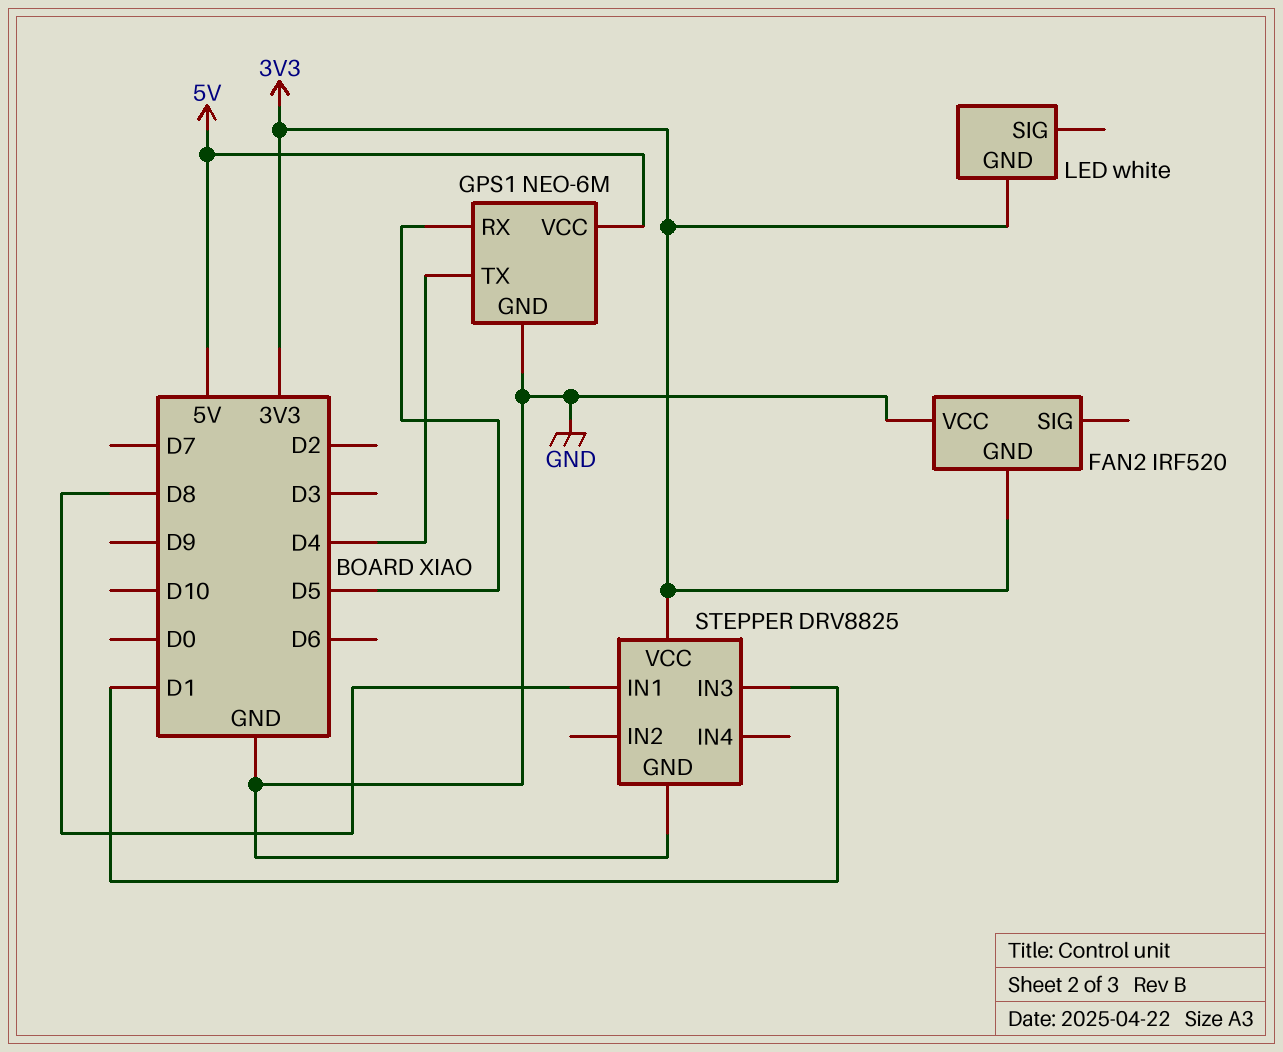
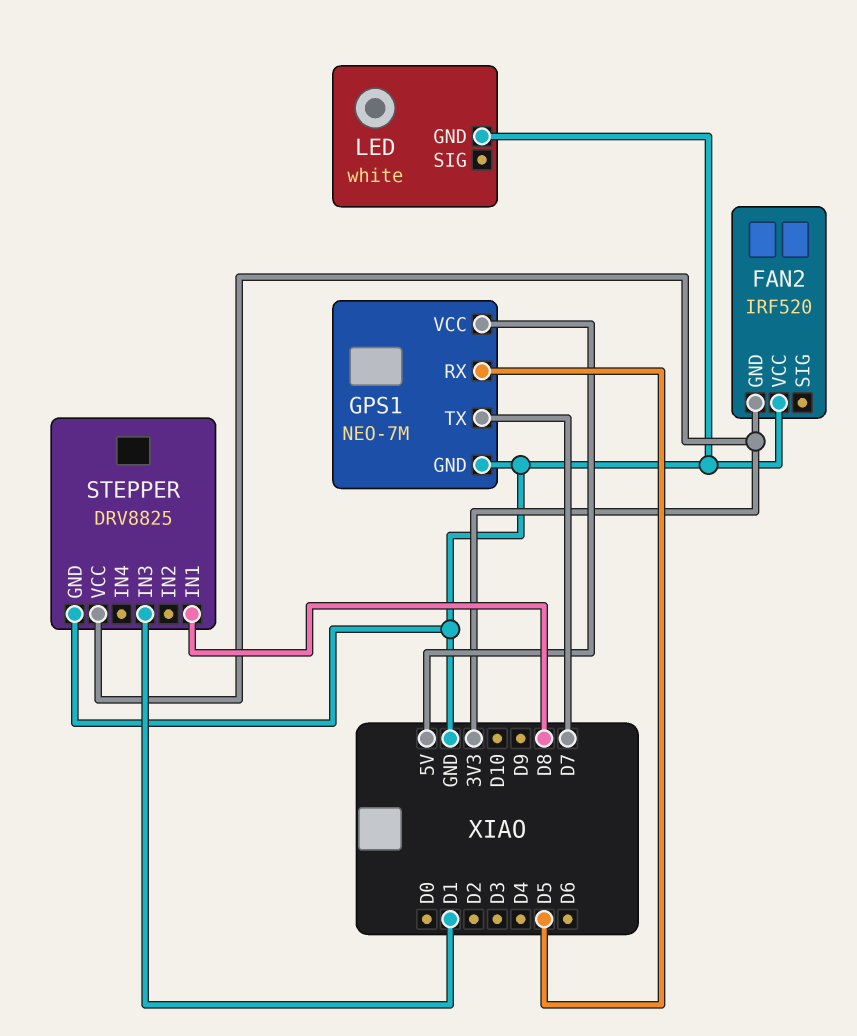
GPS1: NEO-6M -> NEO-7M
GPS1 pin TX: D4 -> D7
LED pin GND: 3V3 -> GND

